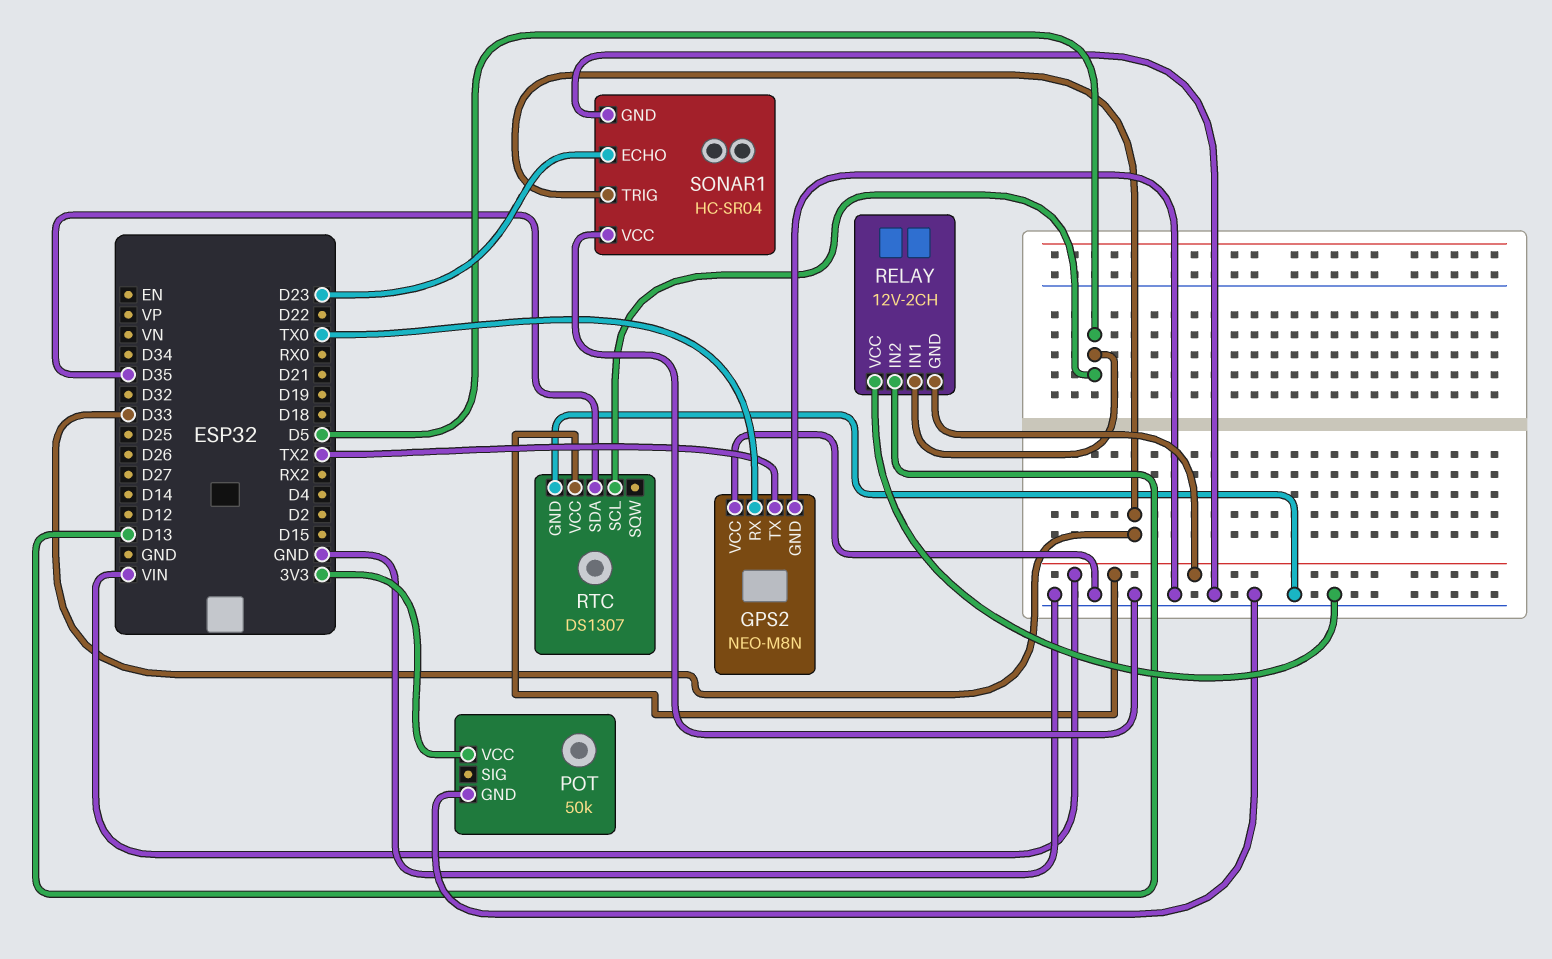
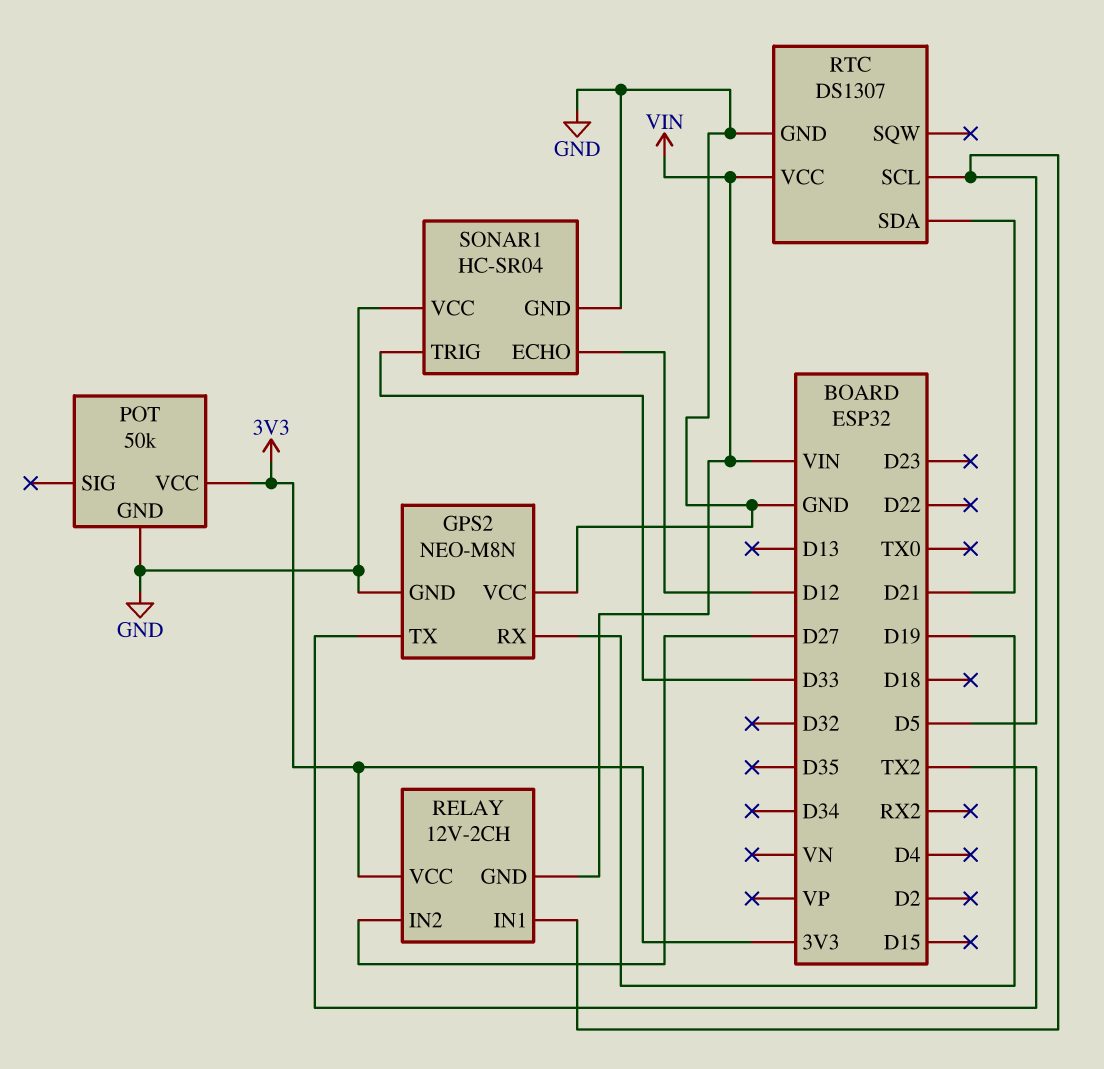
GPS2 pin RX: TX0 -> D19
RELAY pin IN2: D13 -> D27
RELAY pin VCC: GND -> 3V3
RTC pin SDA: D35 -> D21
SONAR1 pin ECHO: D23 -> D12

